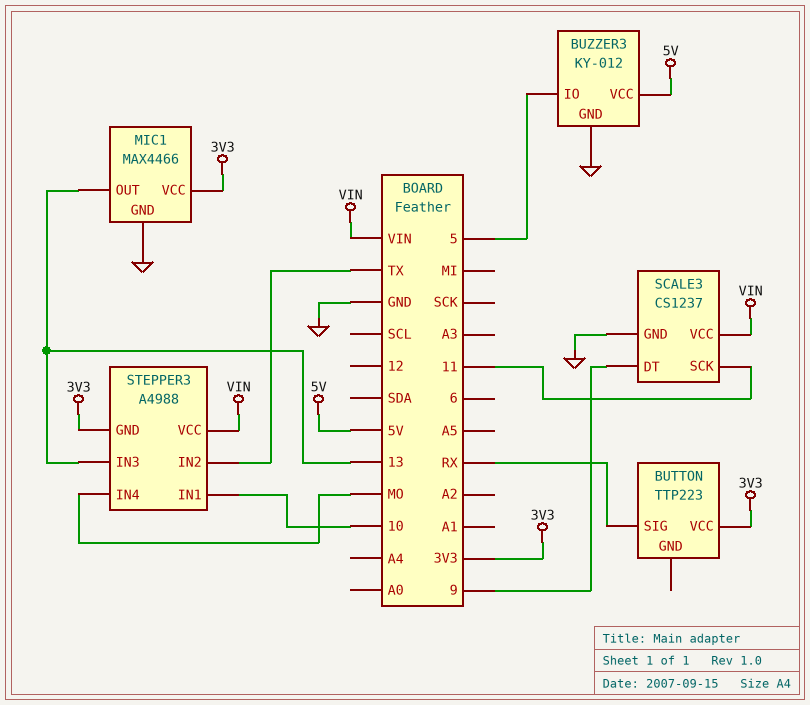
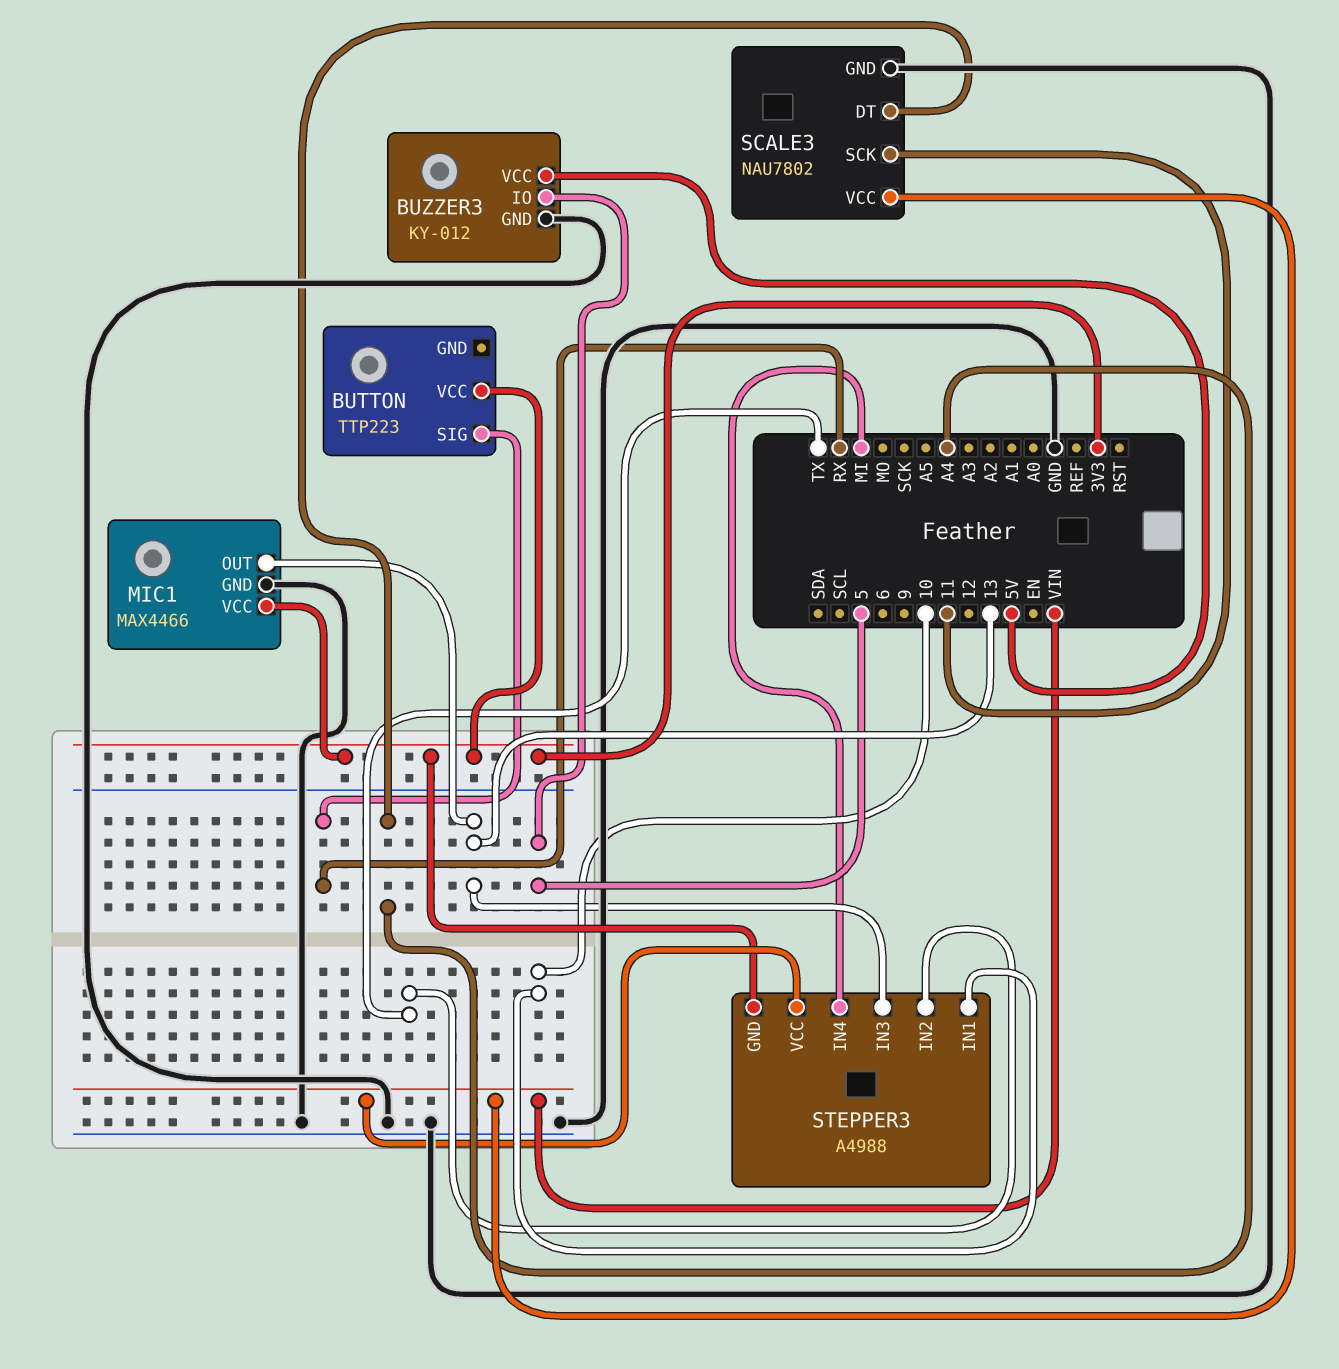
SCALE3: CS1237 -> NAU7802
SCALE3 pin DT: 9 -> A4
STEPPER3 pin IN4: MO -> MI

